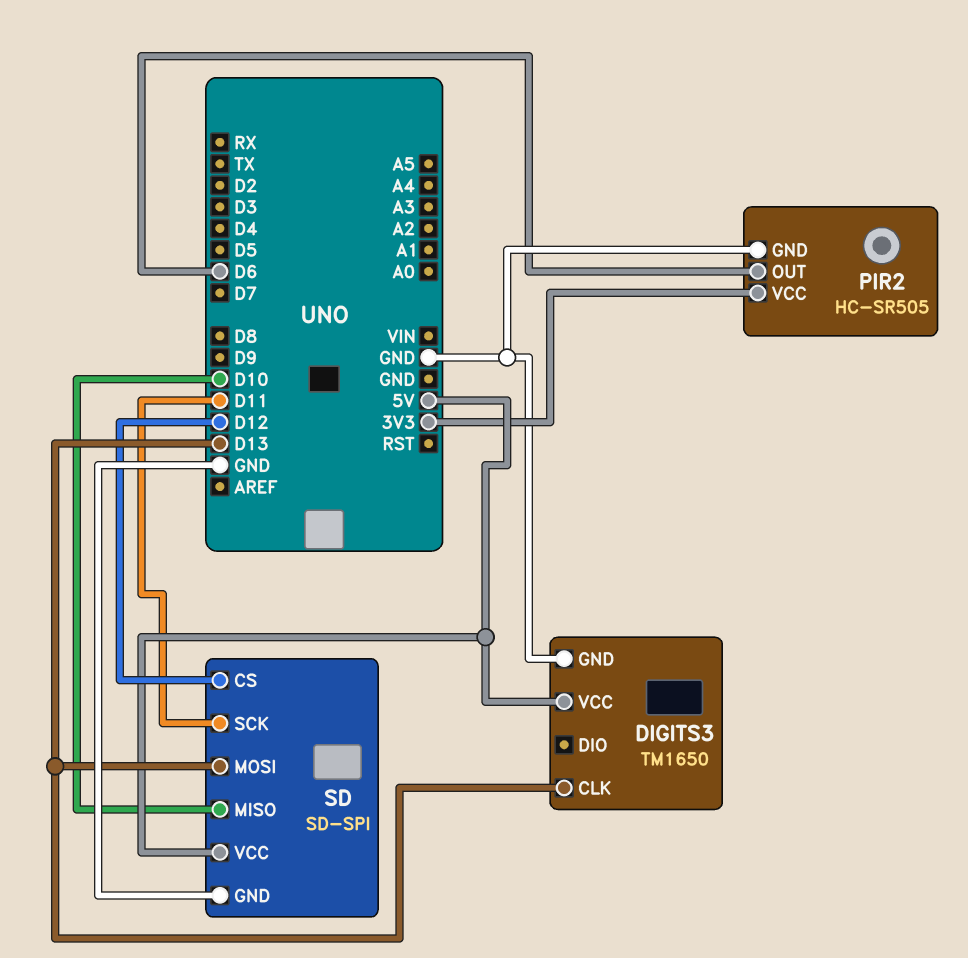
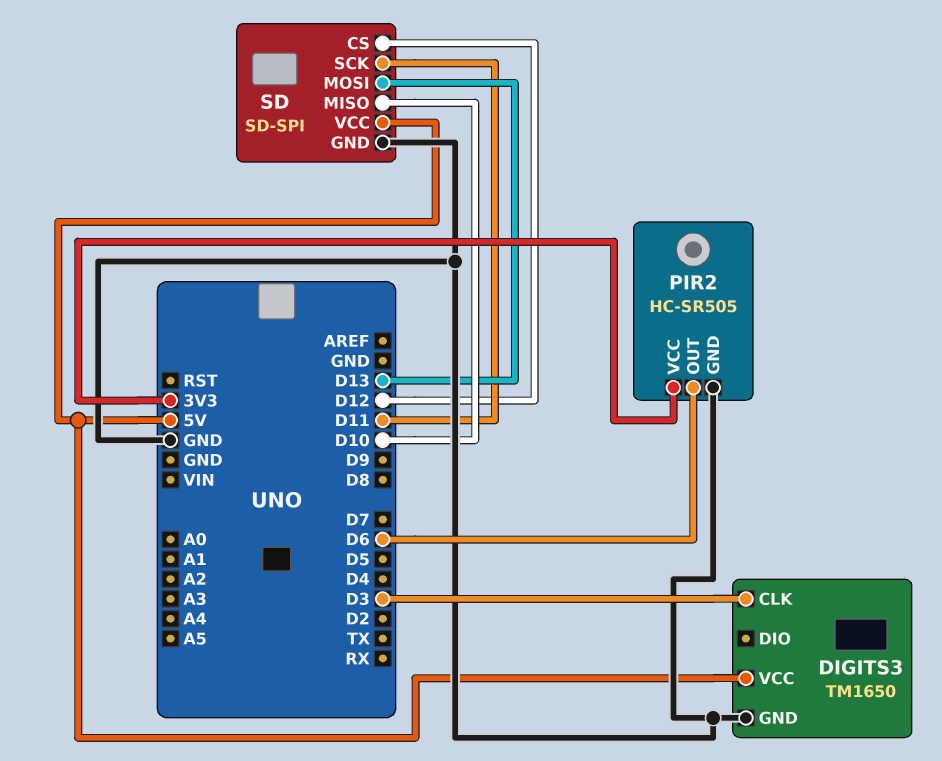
DIGITS3 pin CLK: D13 -> D3

